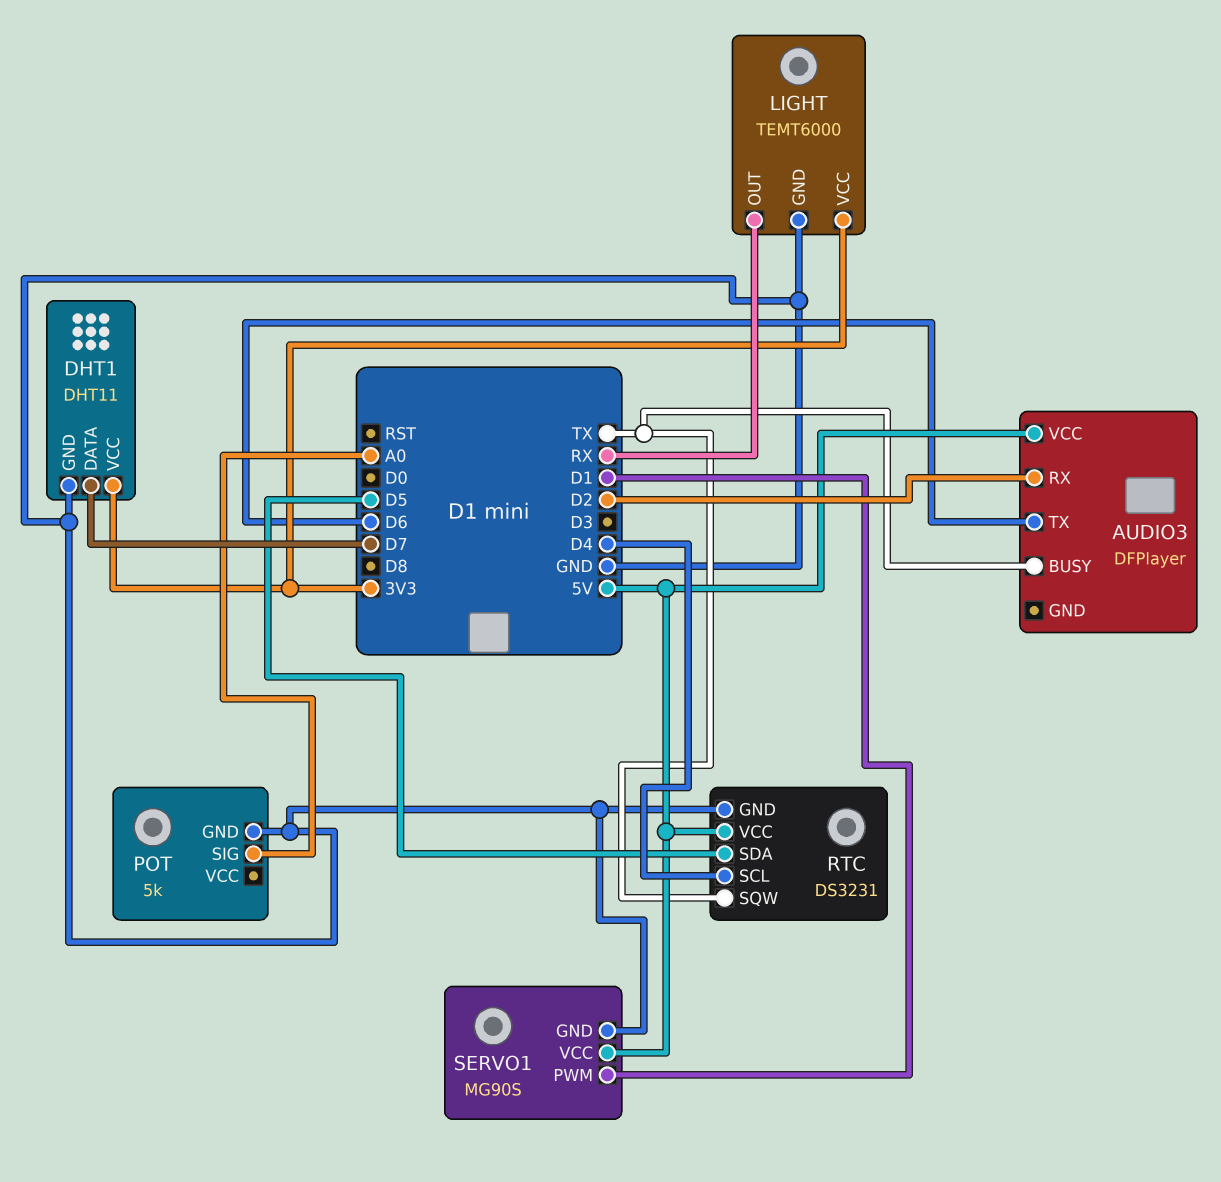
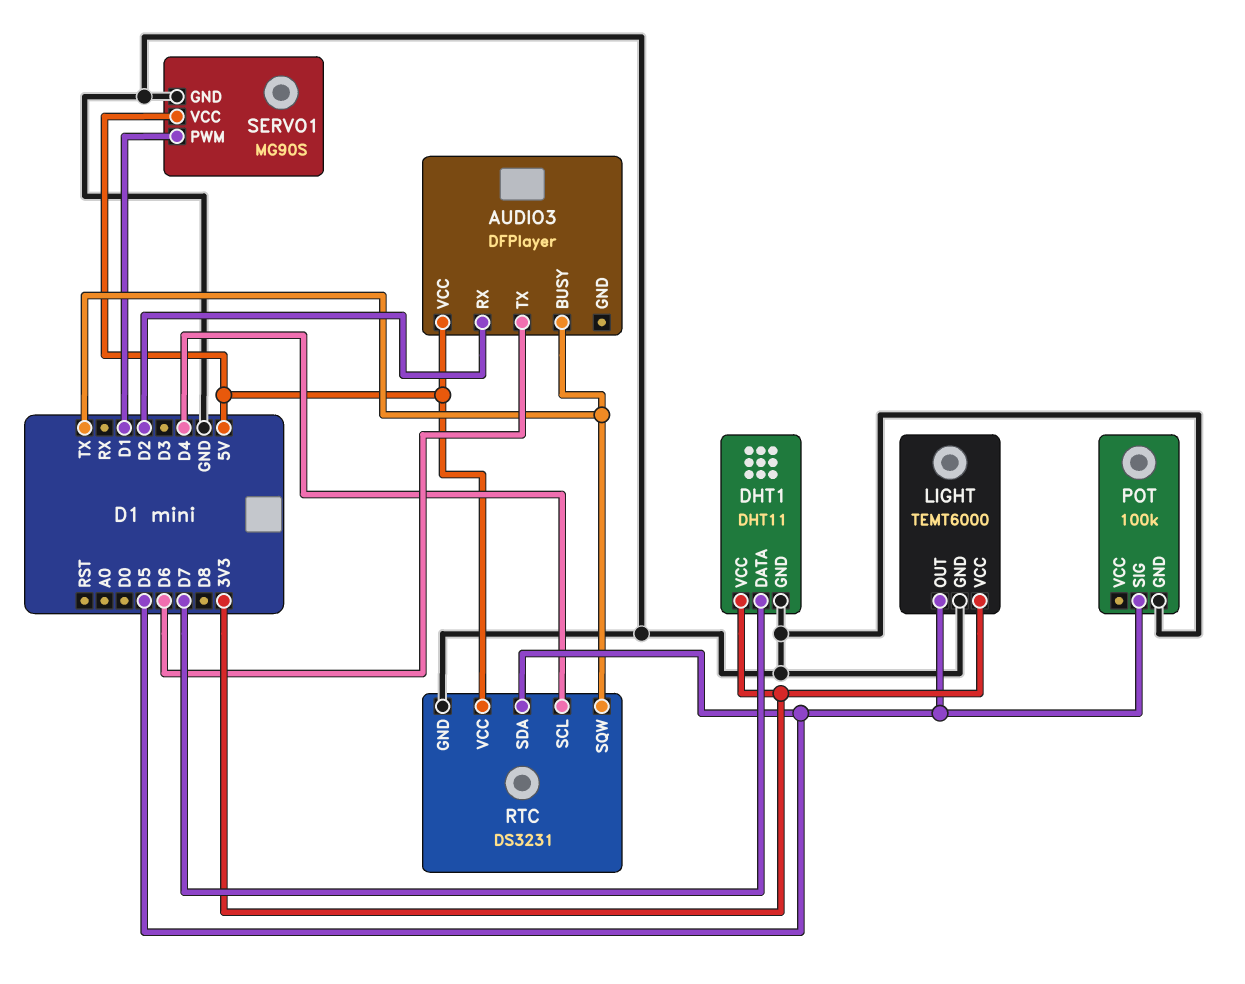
LIGHT pin OUT: RX -> D5
POT: 5k -> 100k
POT pin SIG: A0 -> D5

